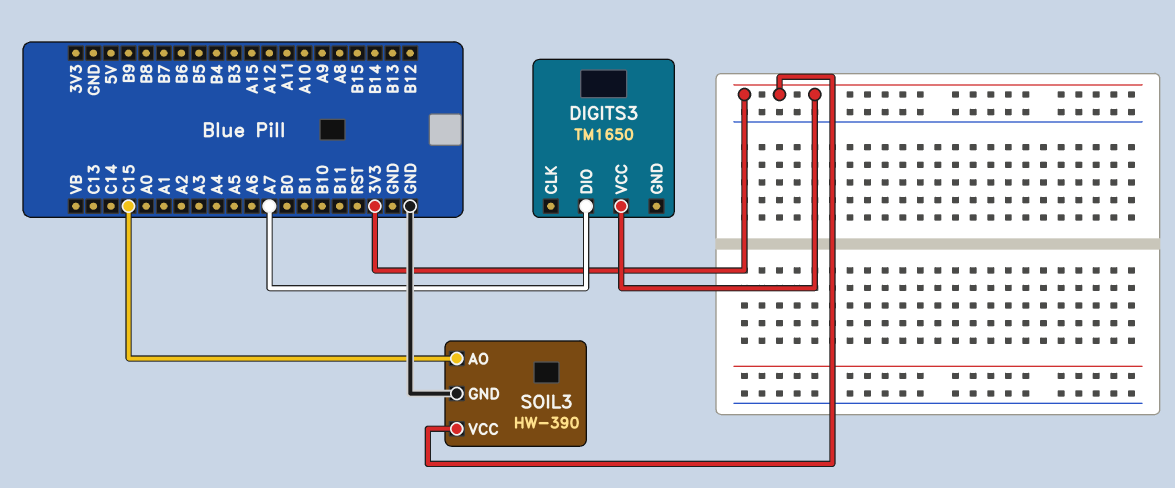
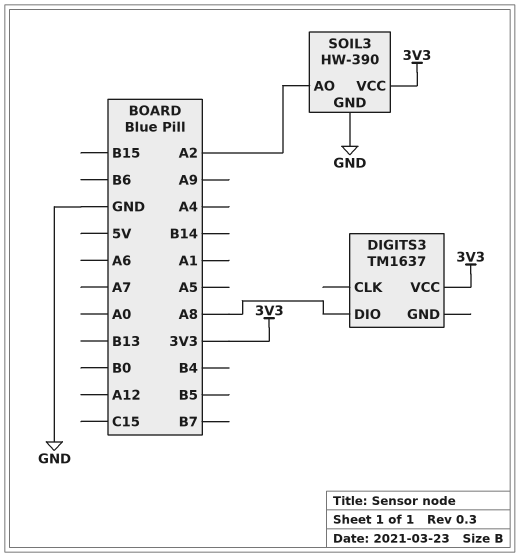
DIGITS3: TM1650 -> TM1637
DIGITS3 pin DIO: A7 -> A8
SOIL3 pin AO: C15 -> A2

